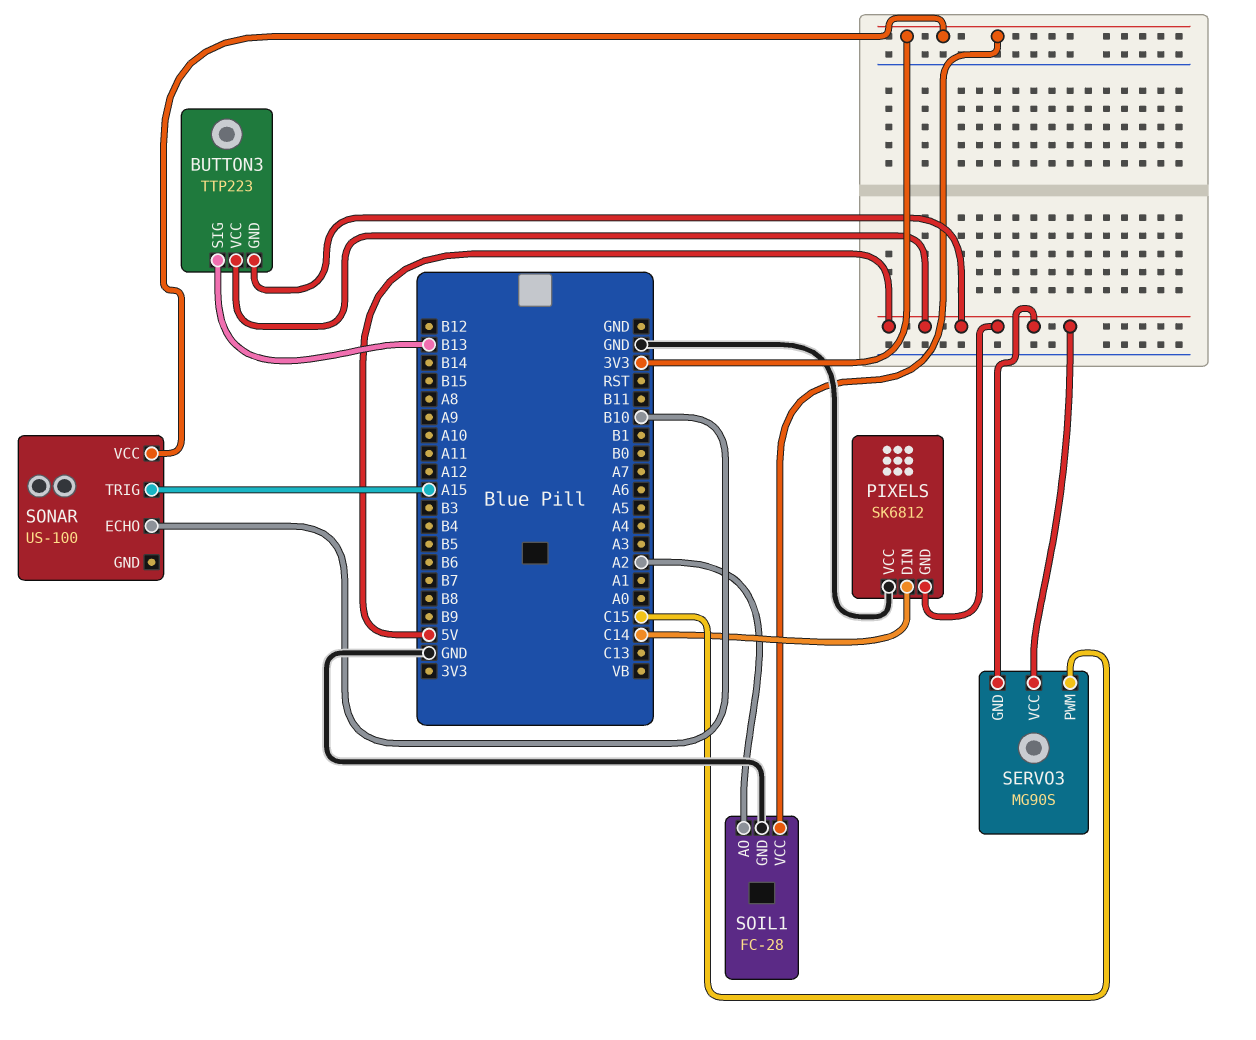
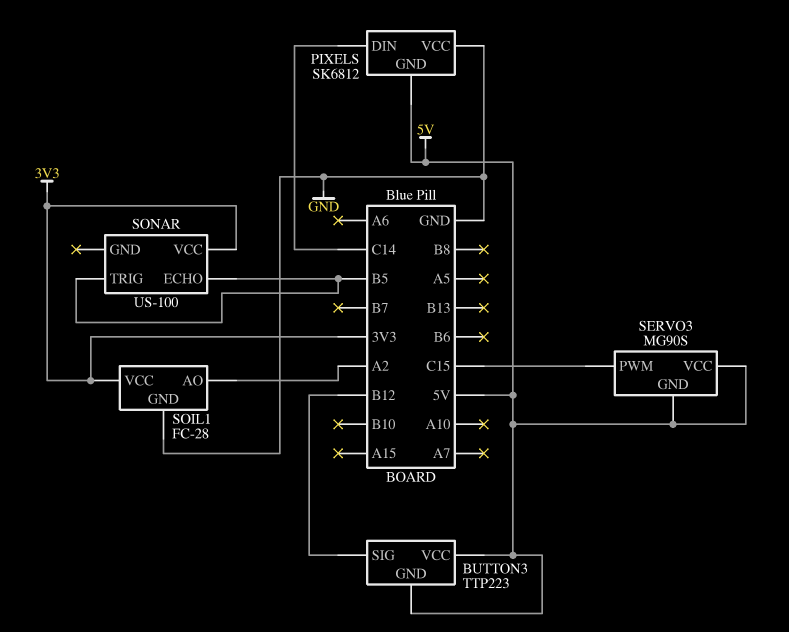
BUTTON3 pin SIG: B13 -> B12
SONAR pin ECHO: B10 -> B5
SONAR pin TRIG: A15 -> B5

